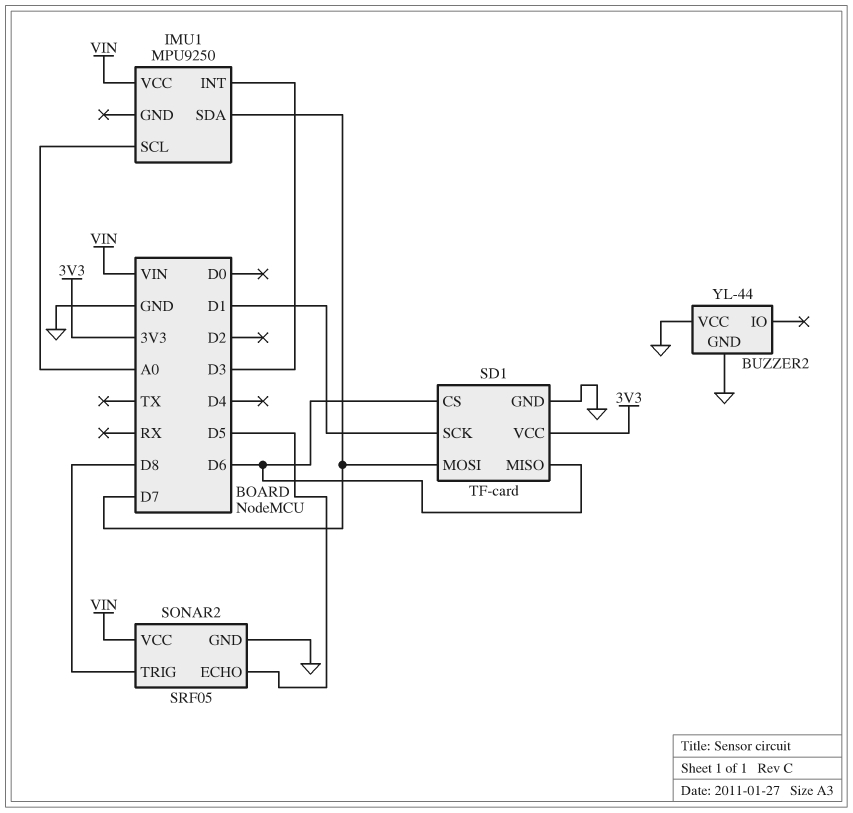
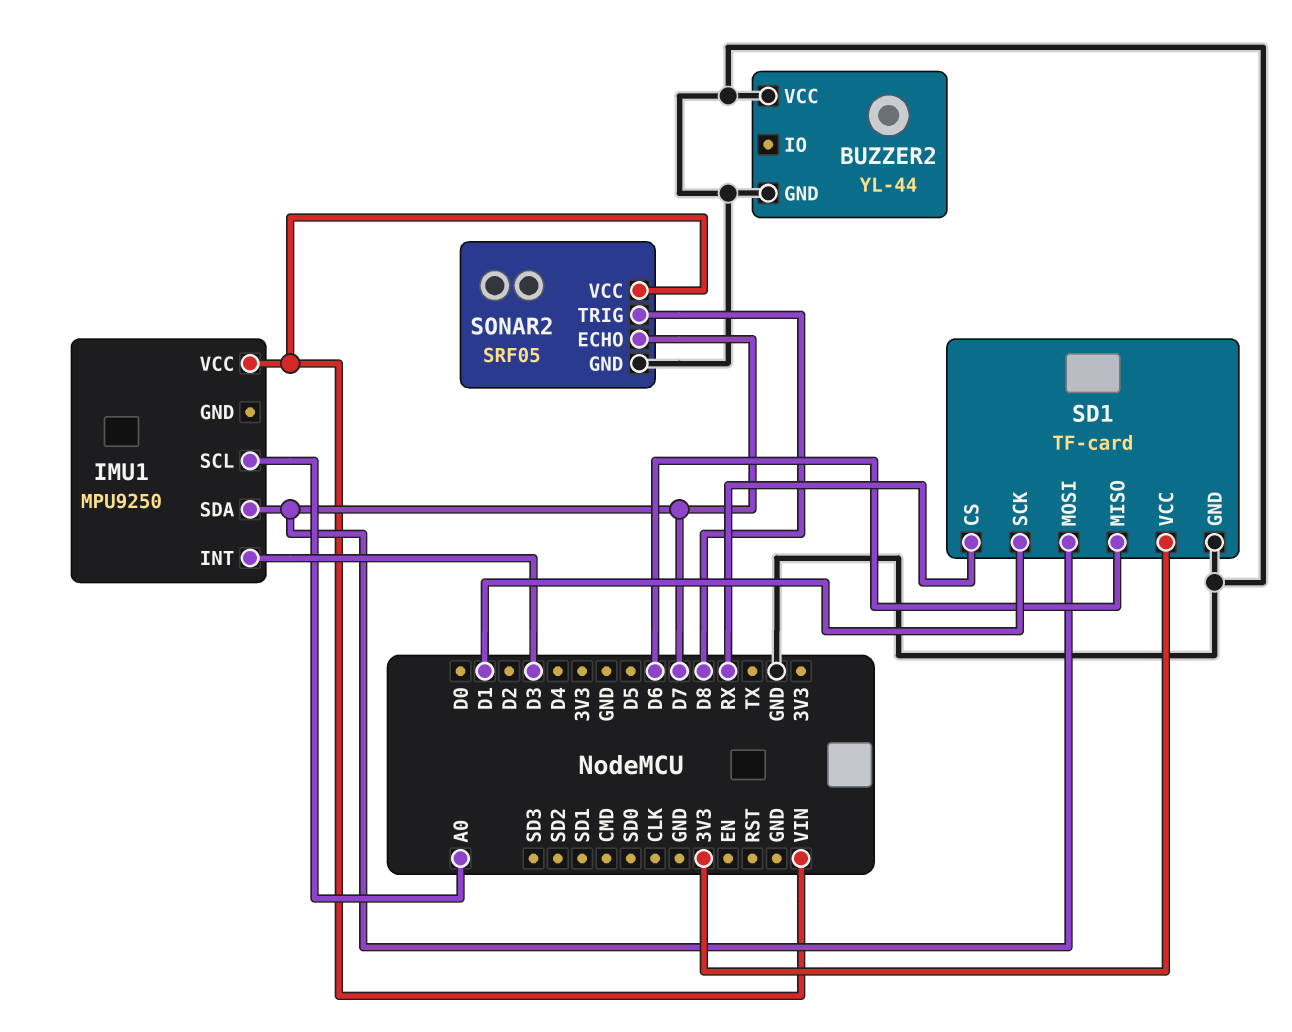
SD1 pin CS: D6 -> RX
SONAR2 pin ECHO: D5 -> D7

